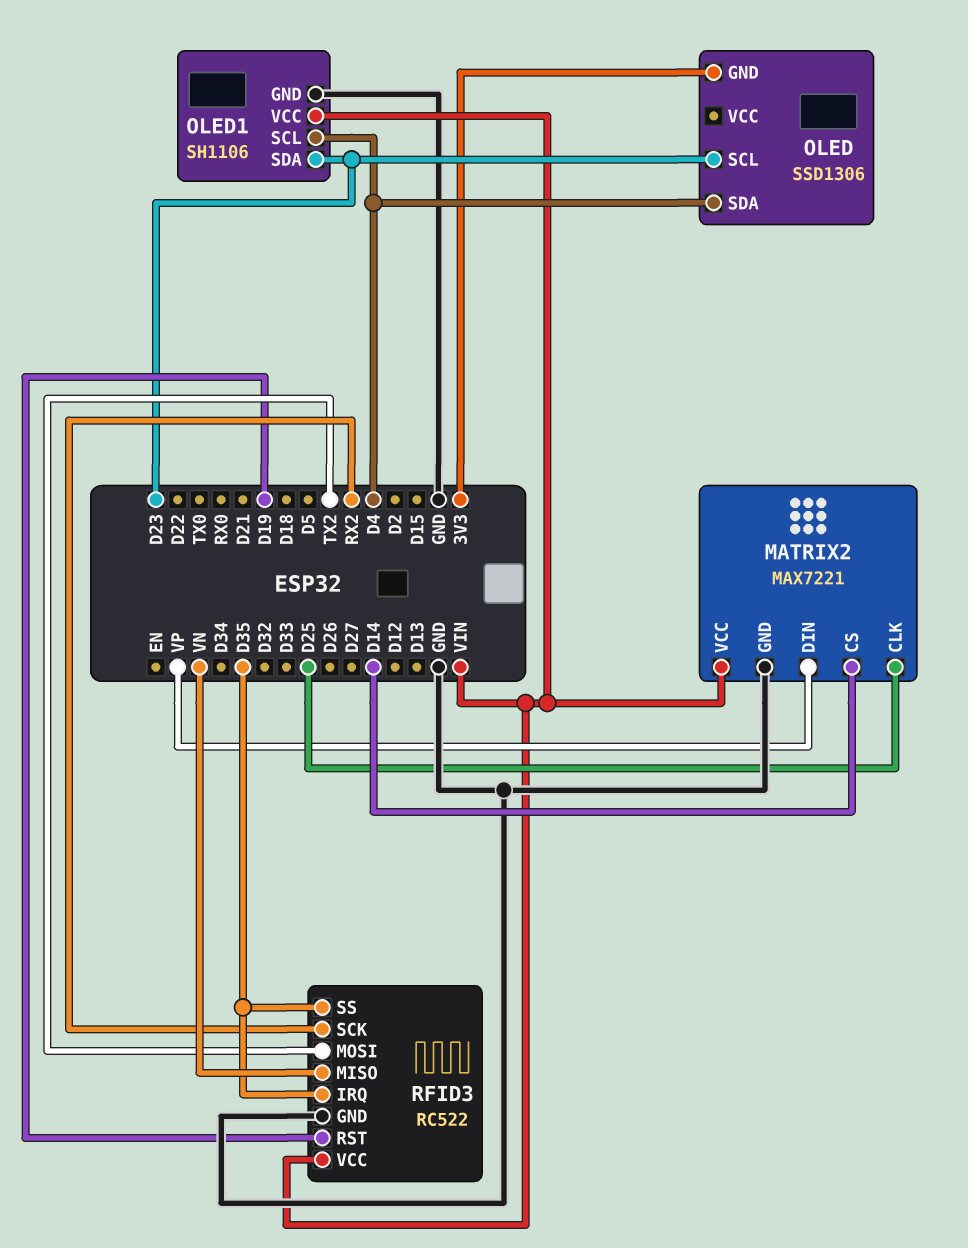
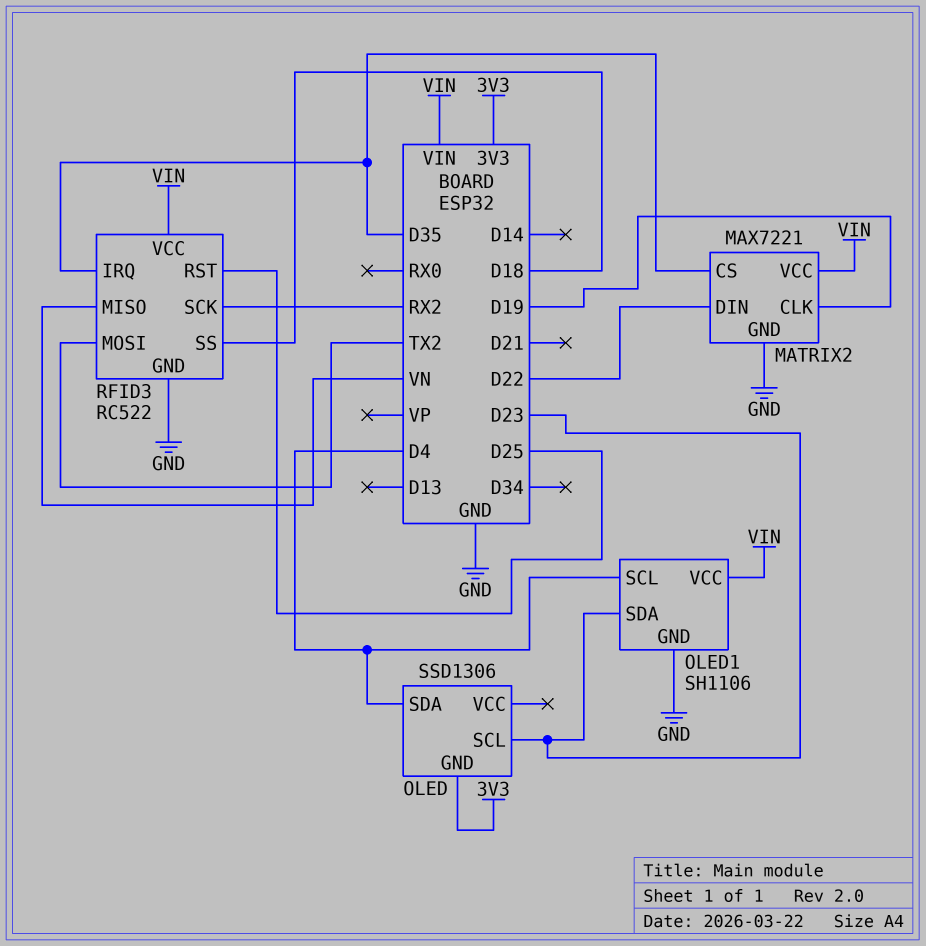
MATRIX2 pin CLK: D25 -> D19
MATRIX2 pin CS: D14 -> D35
MATRIX2 pin DIN: VP -> D22
RFID3 pin RST: D19 -> D25
RFID3 pin SS: D35 -> D18

